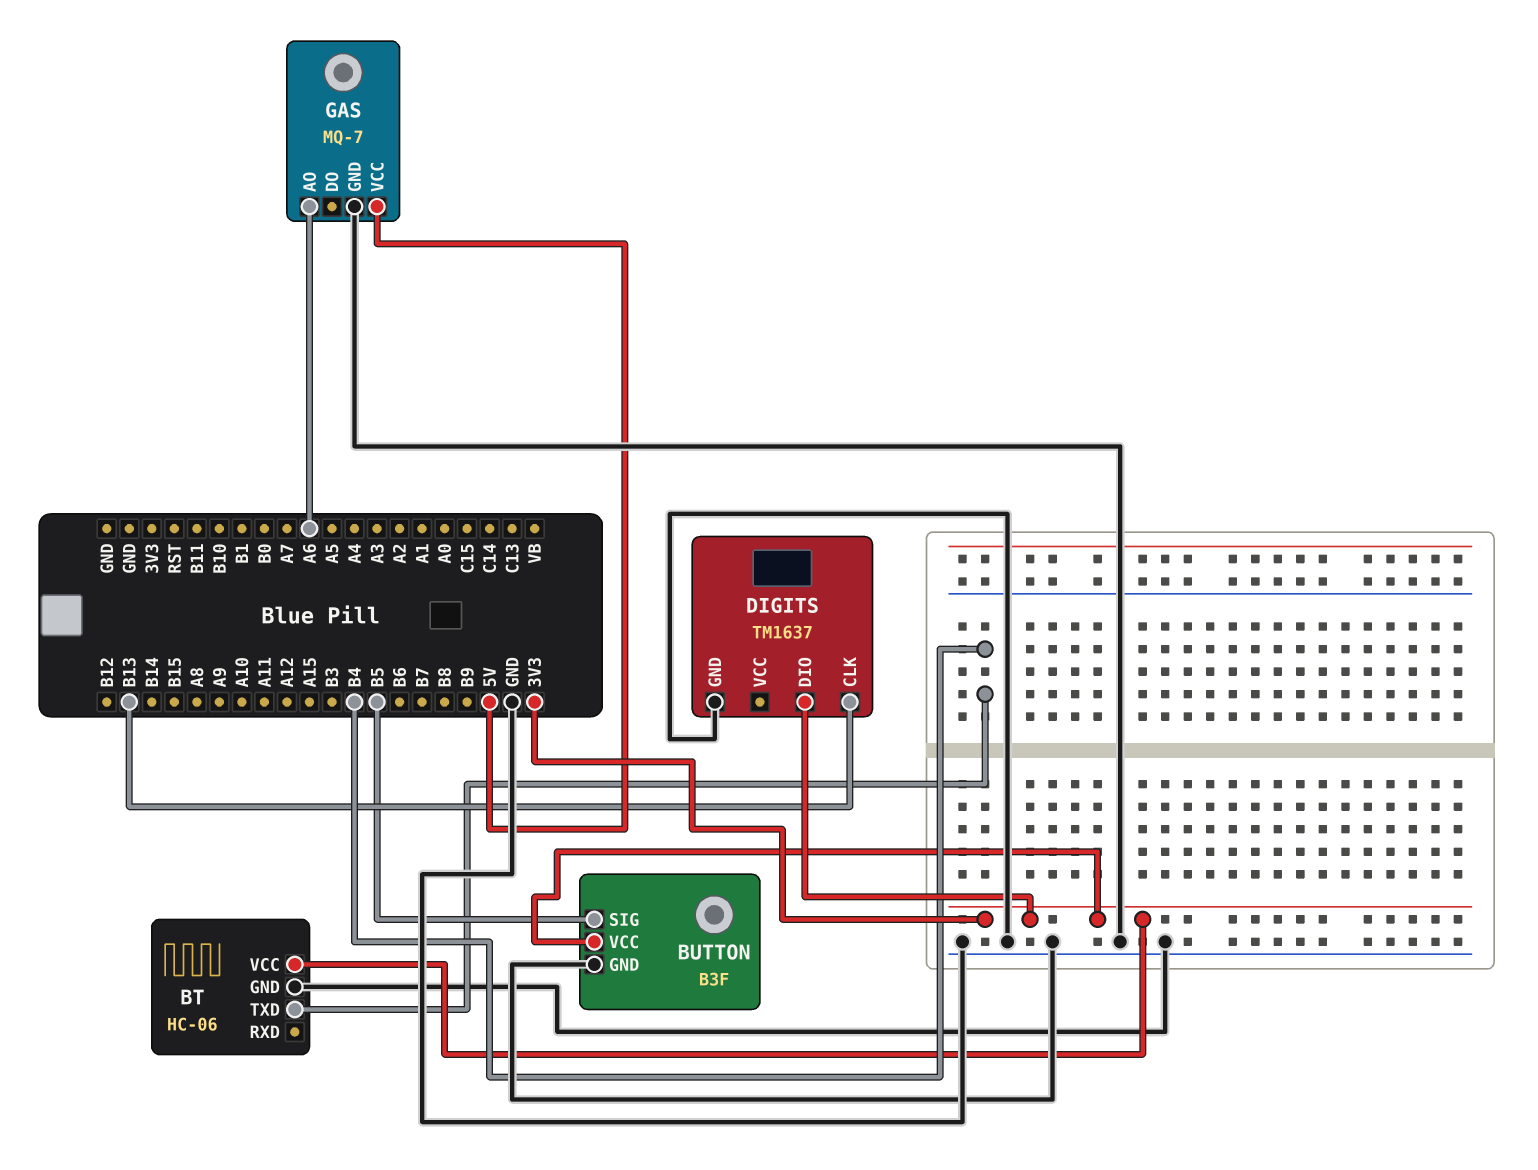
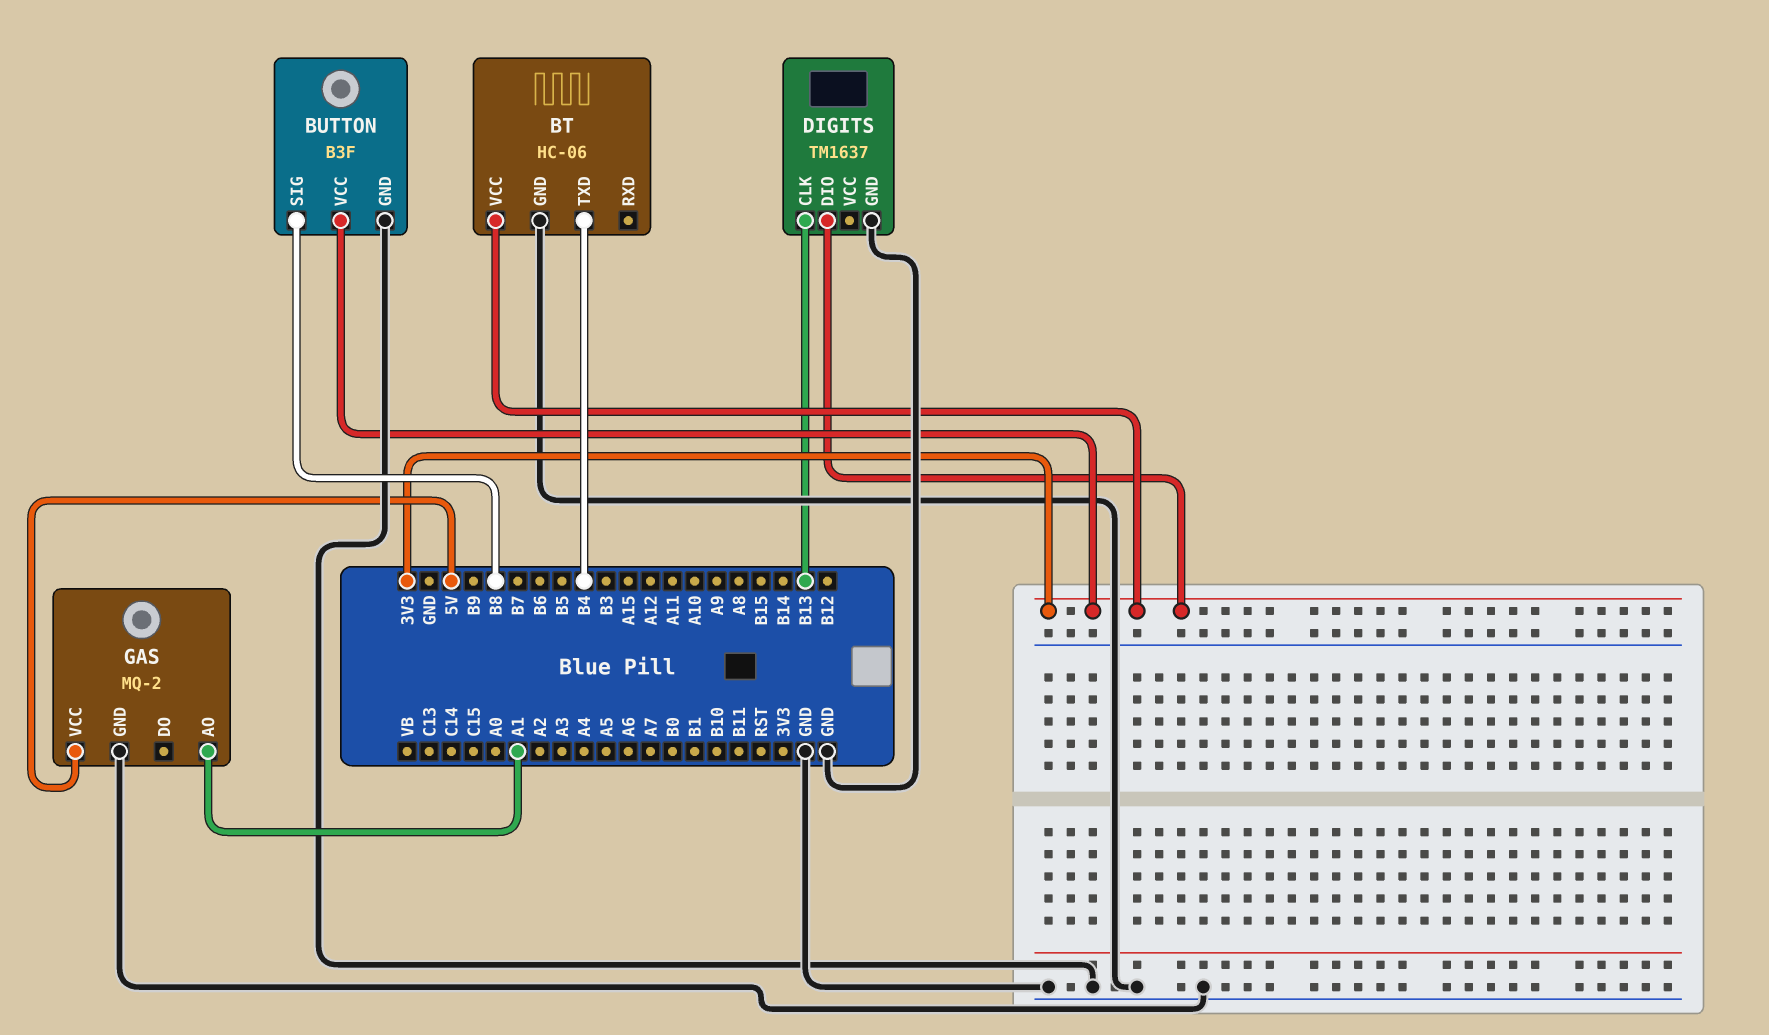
BUTTON pin SIG: B5 -> B8
GAS: MQ-7 -> MQ-2
GAS pin AO: A6 -> A1

